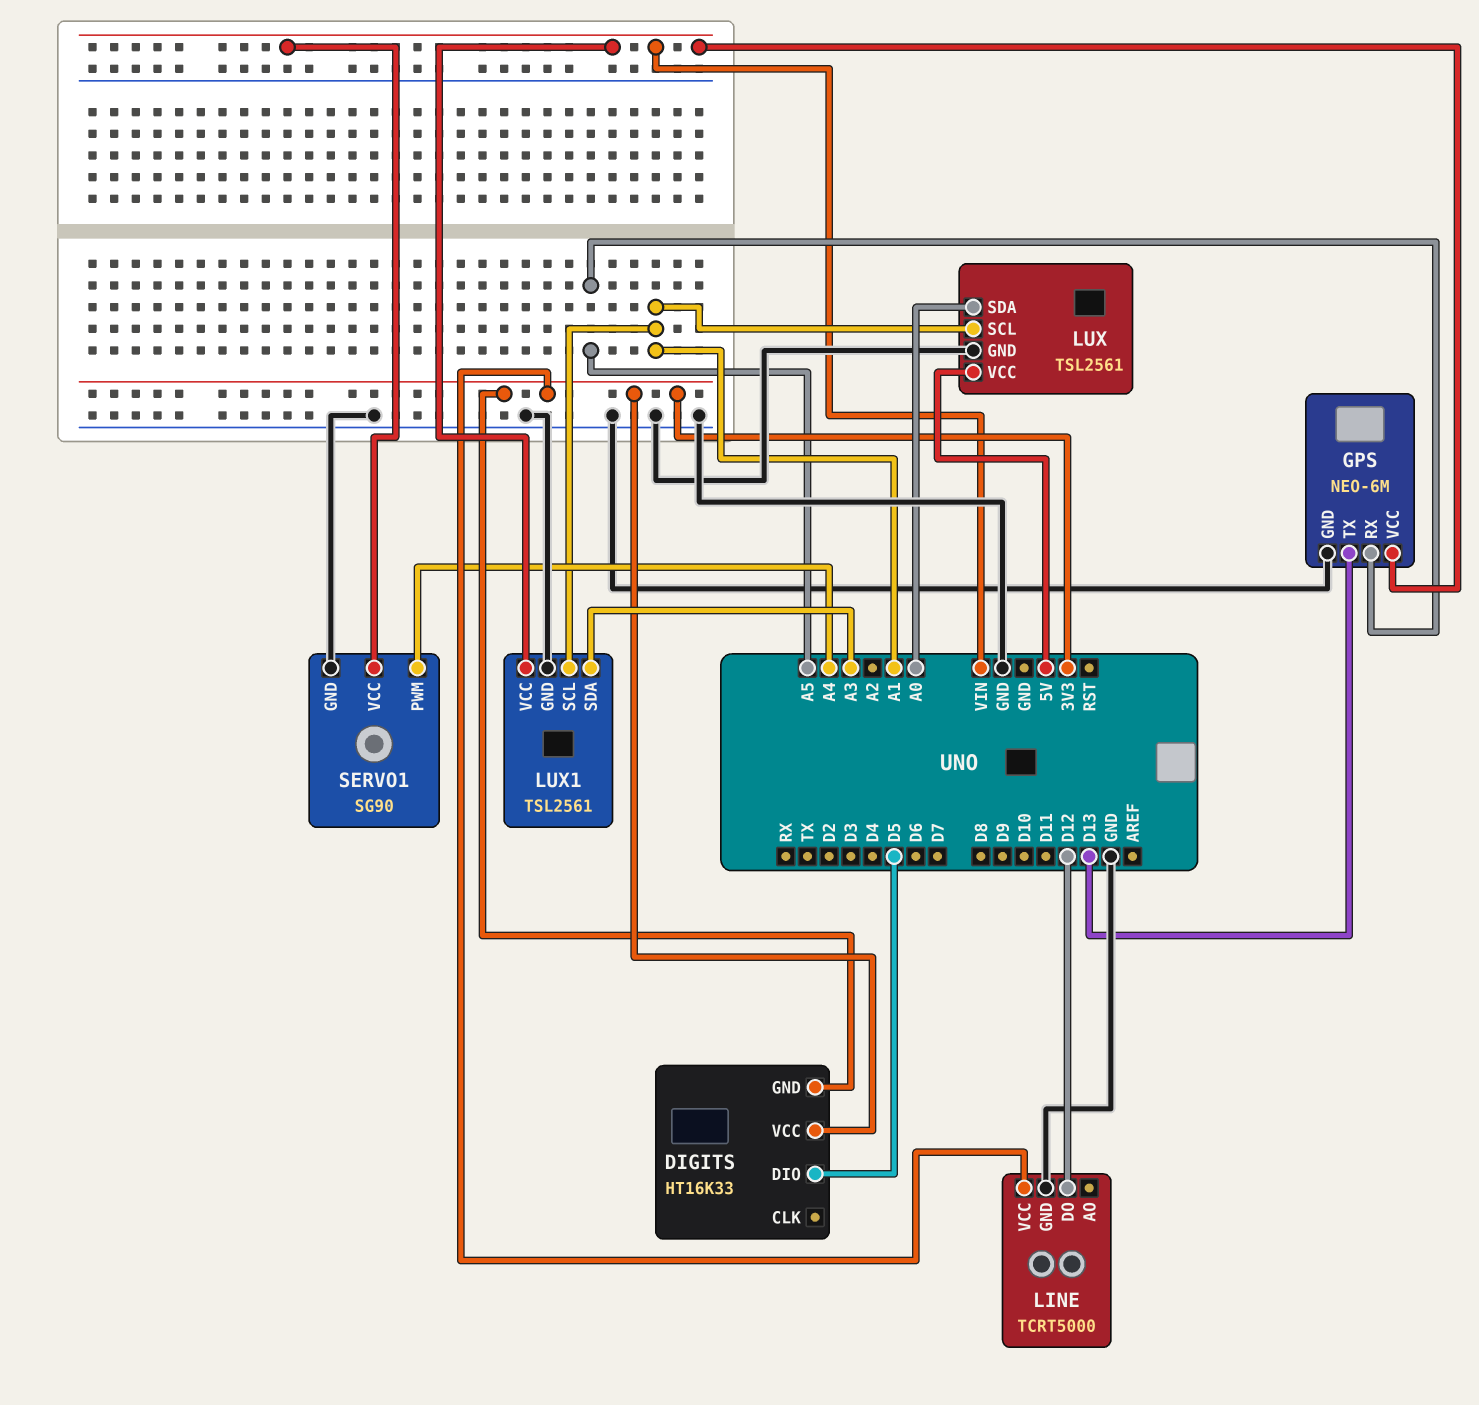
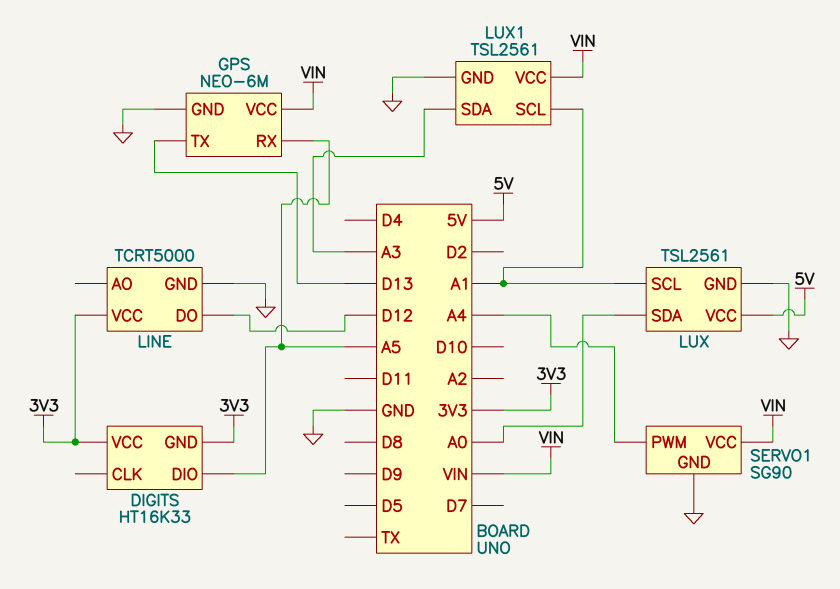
DIGITS pin DIO: D5 -> A5

